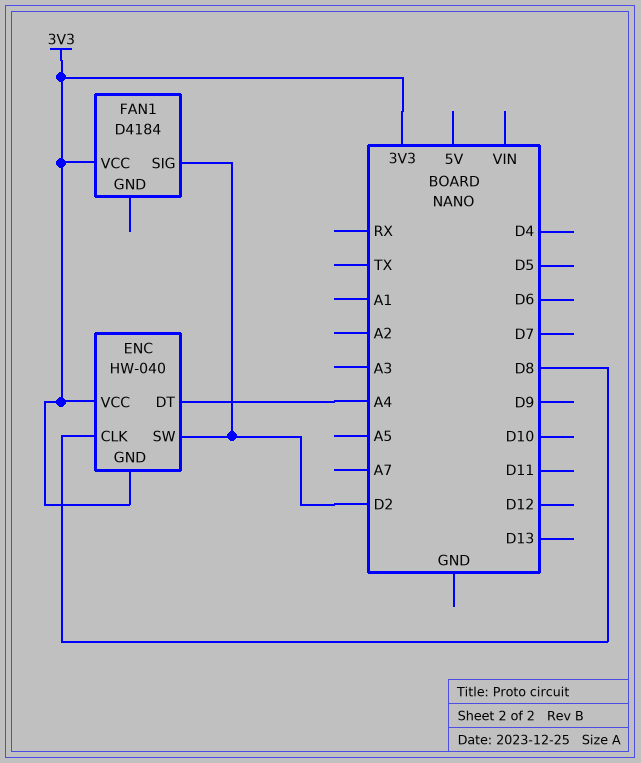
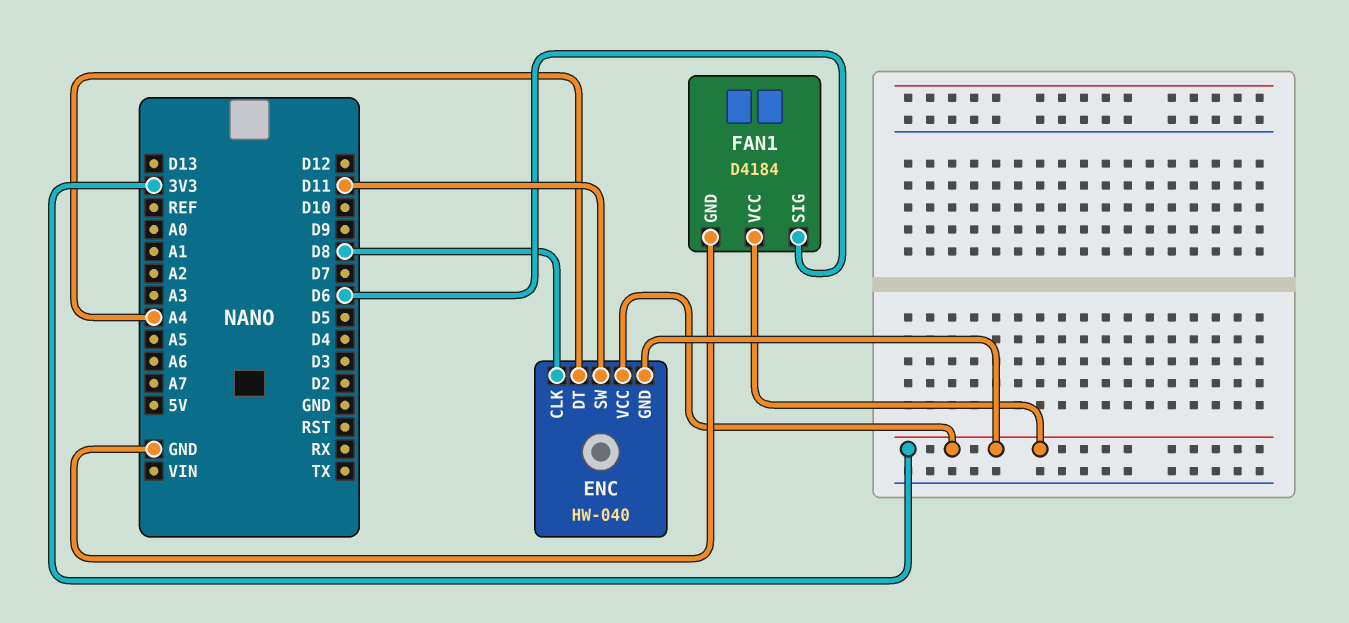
ENC pin SW: D2 -> D11
FAN1 pin GND: none -> GND
FAN1 pin SIG: D2 -> D6

